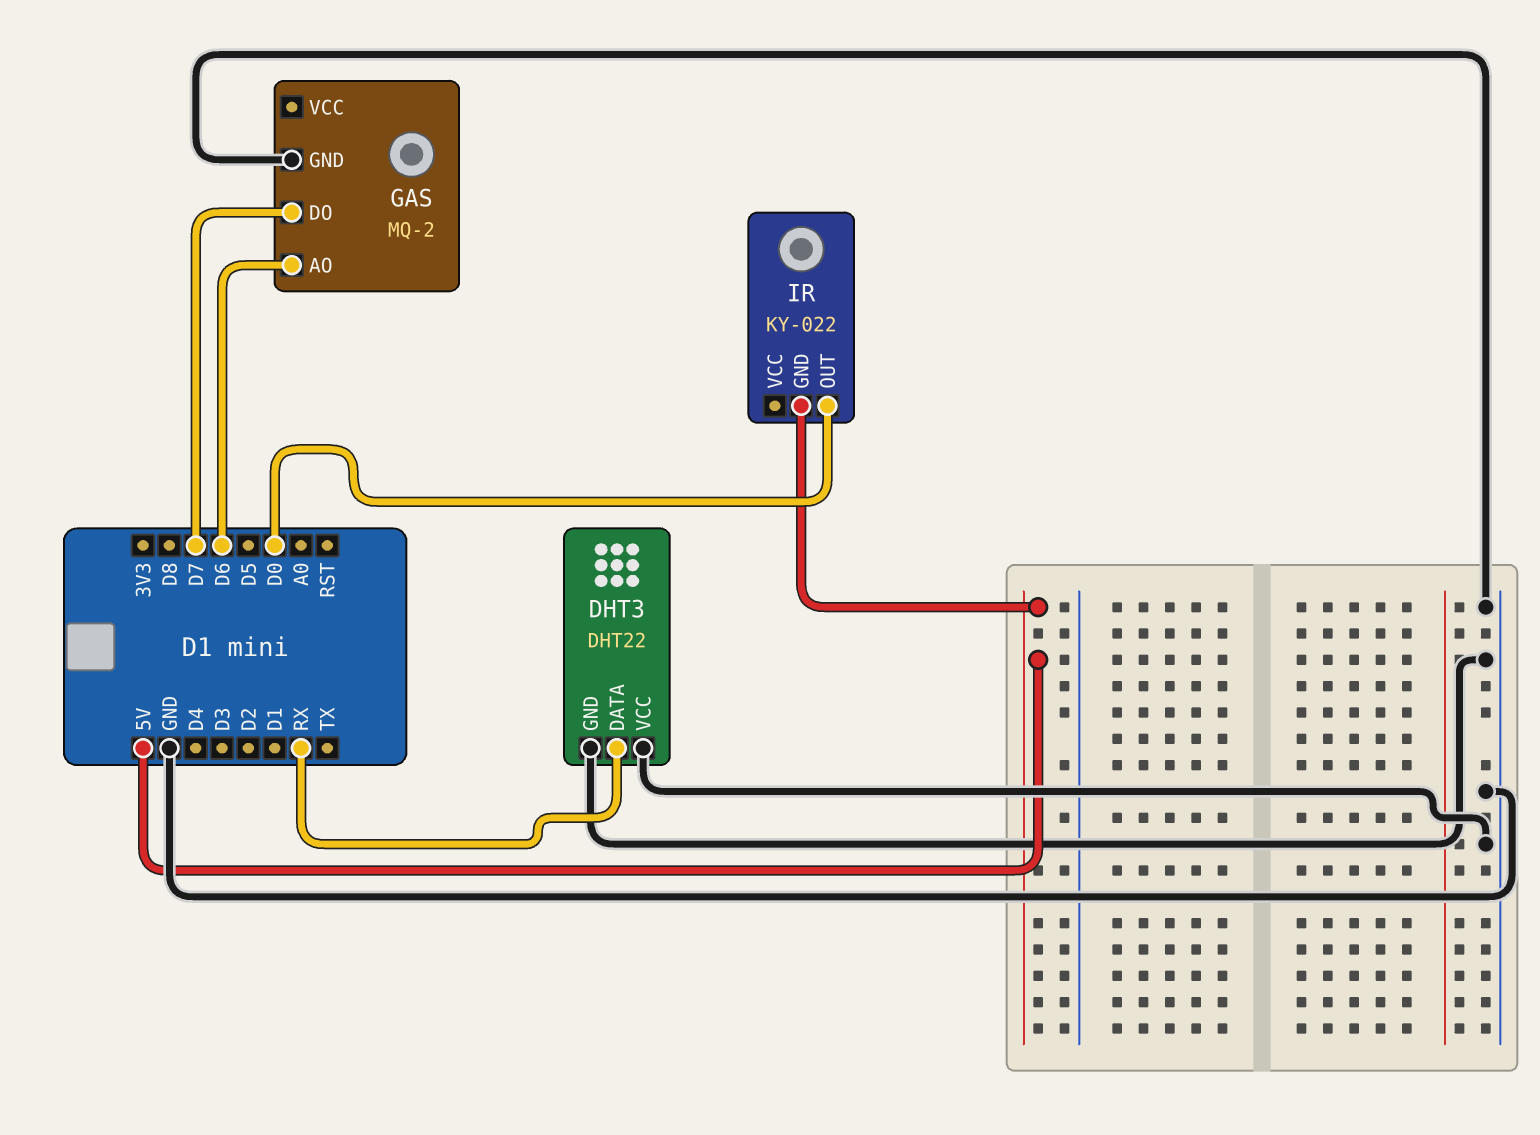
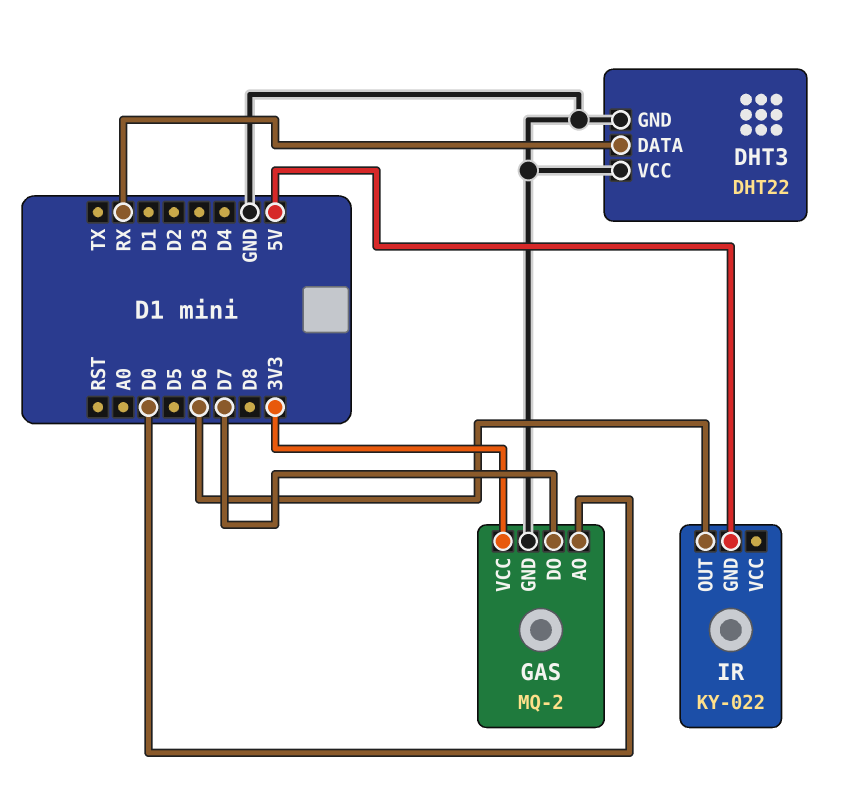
GAS pin AO: D6 -> D0
GAS pin VCC: none -> 3V3
IR pin OUT: D0 -> D6

